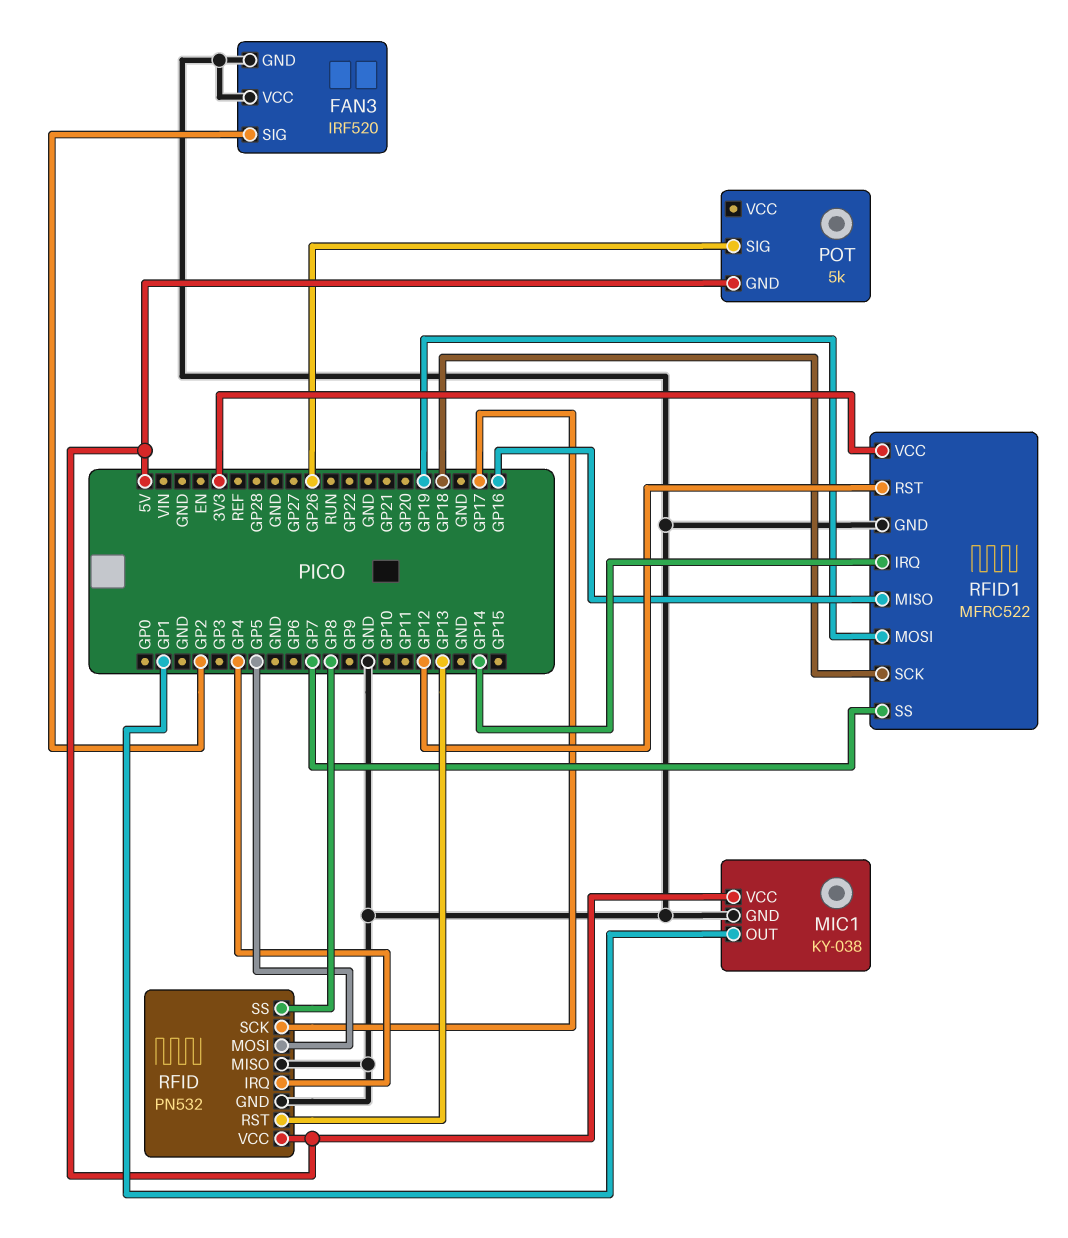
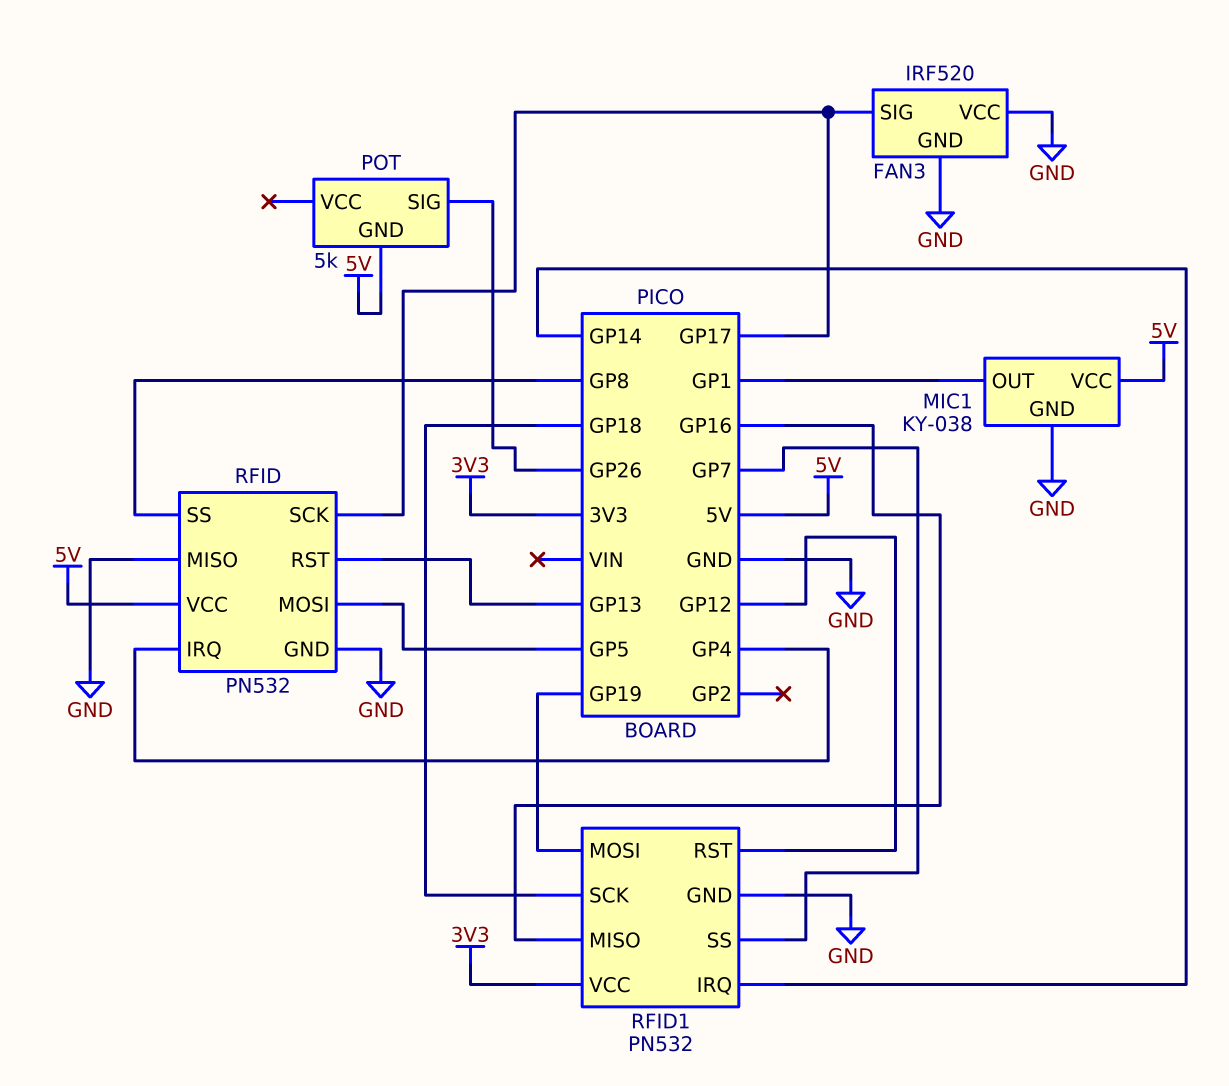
FAN3 pin SIG: GP2 -> GP17
RFID1: MFRC522 -> PN532

